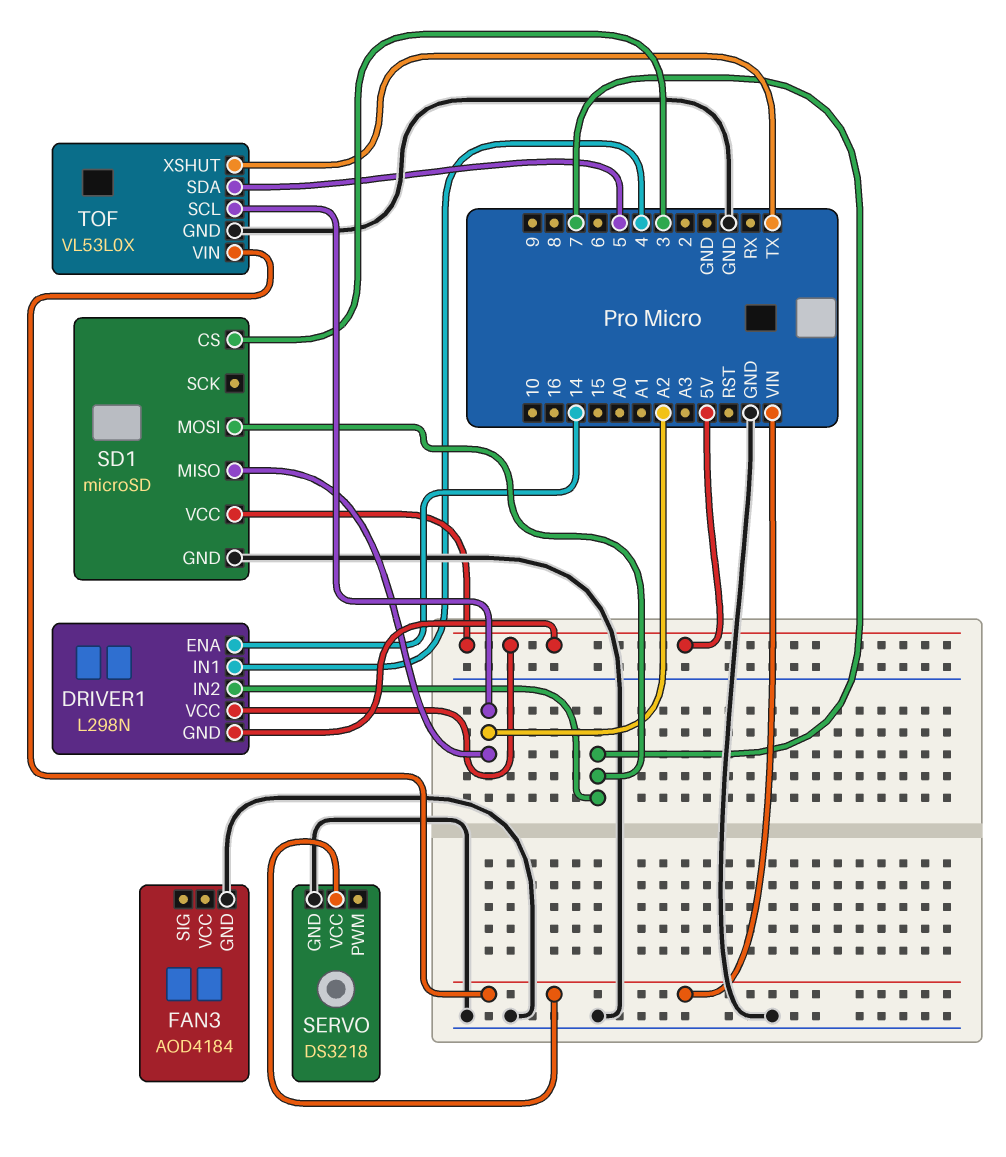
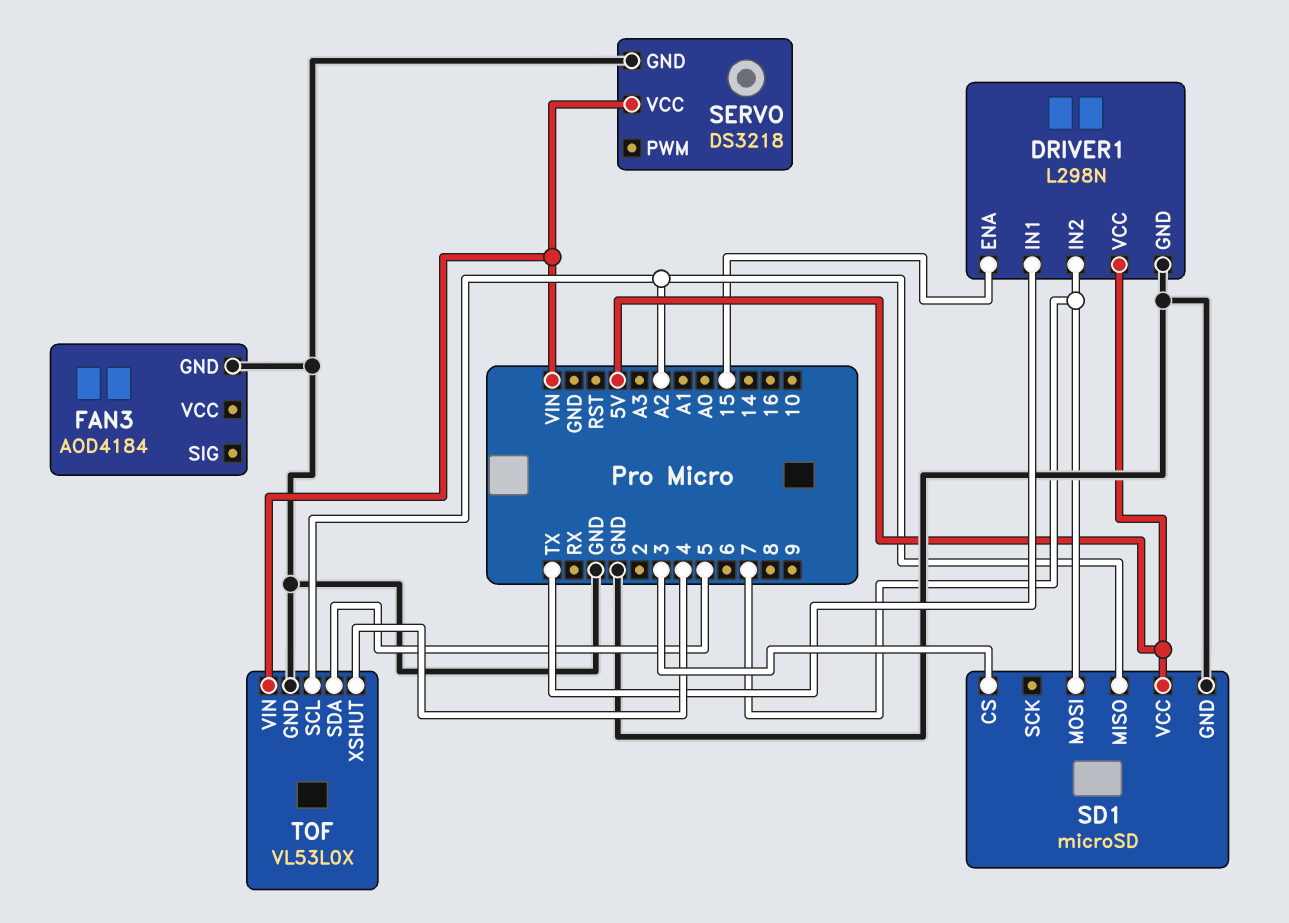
DRIVER1 pin ENA: 14 -> 15
DRIVER1 pin GND: 5V -> GND
DRIVER1 pin IN1: 4 -> TX
TOF pin XSHUT: TX -> 4

